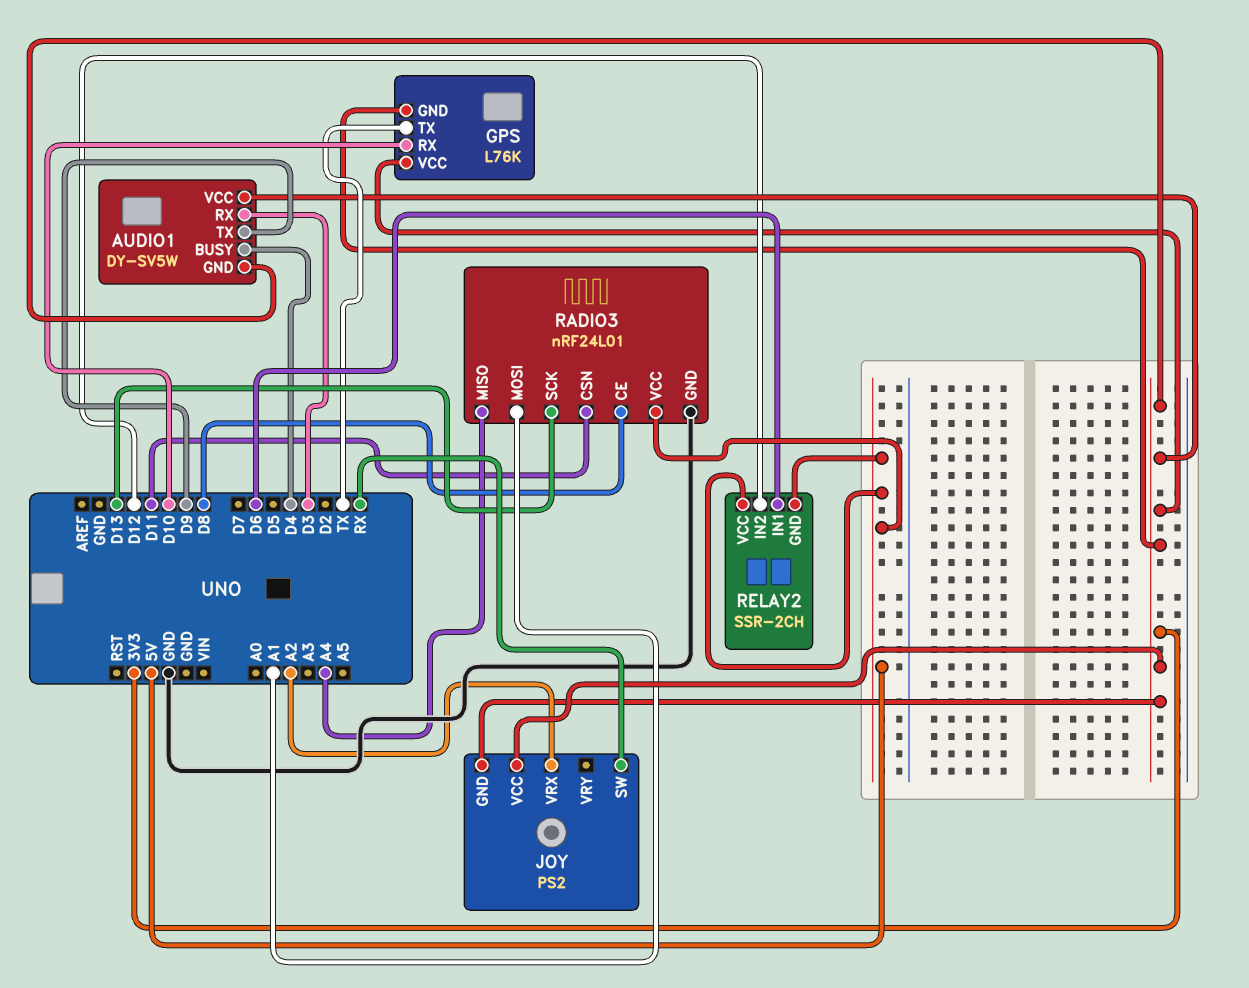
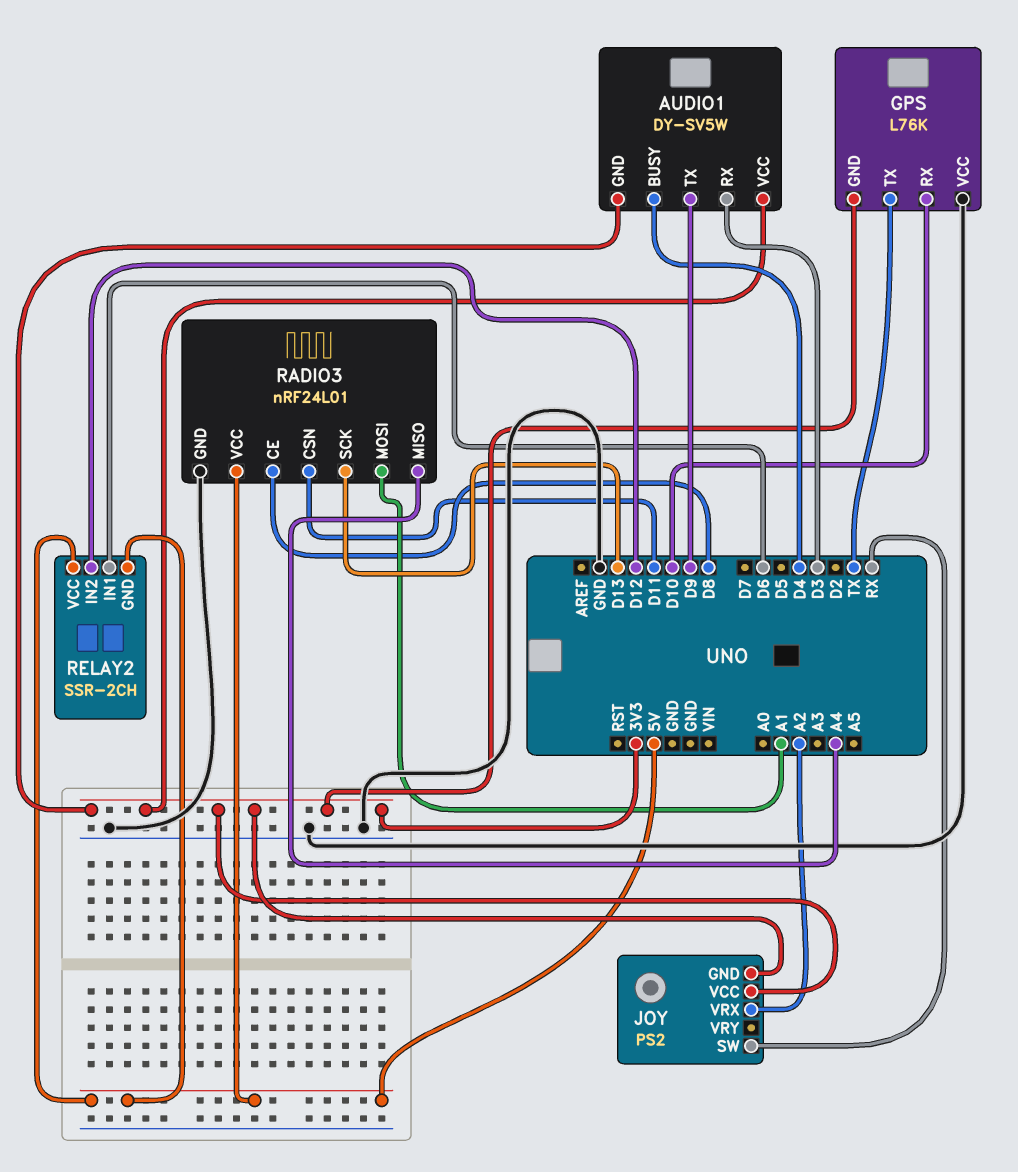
GPS pin VCC: 3V3 -> GND

